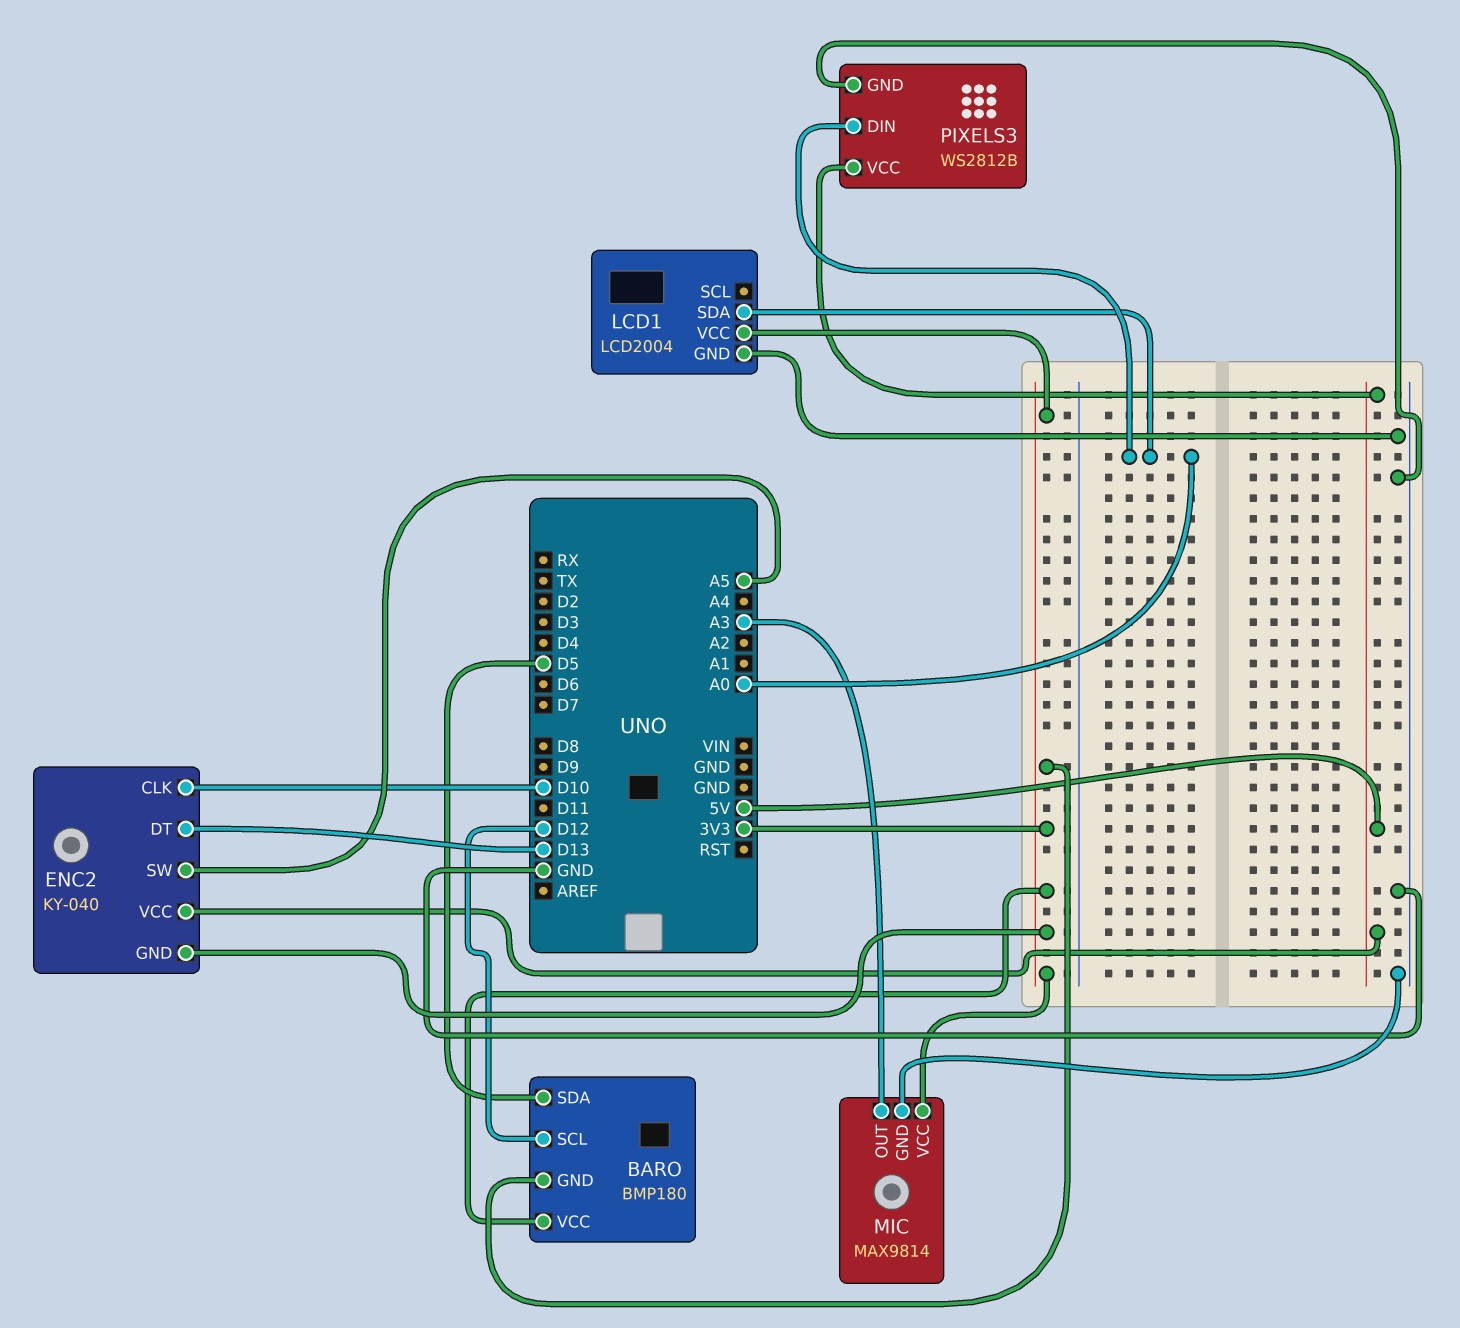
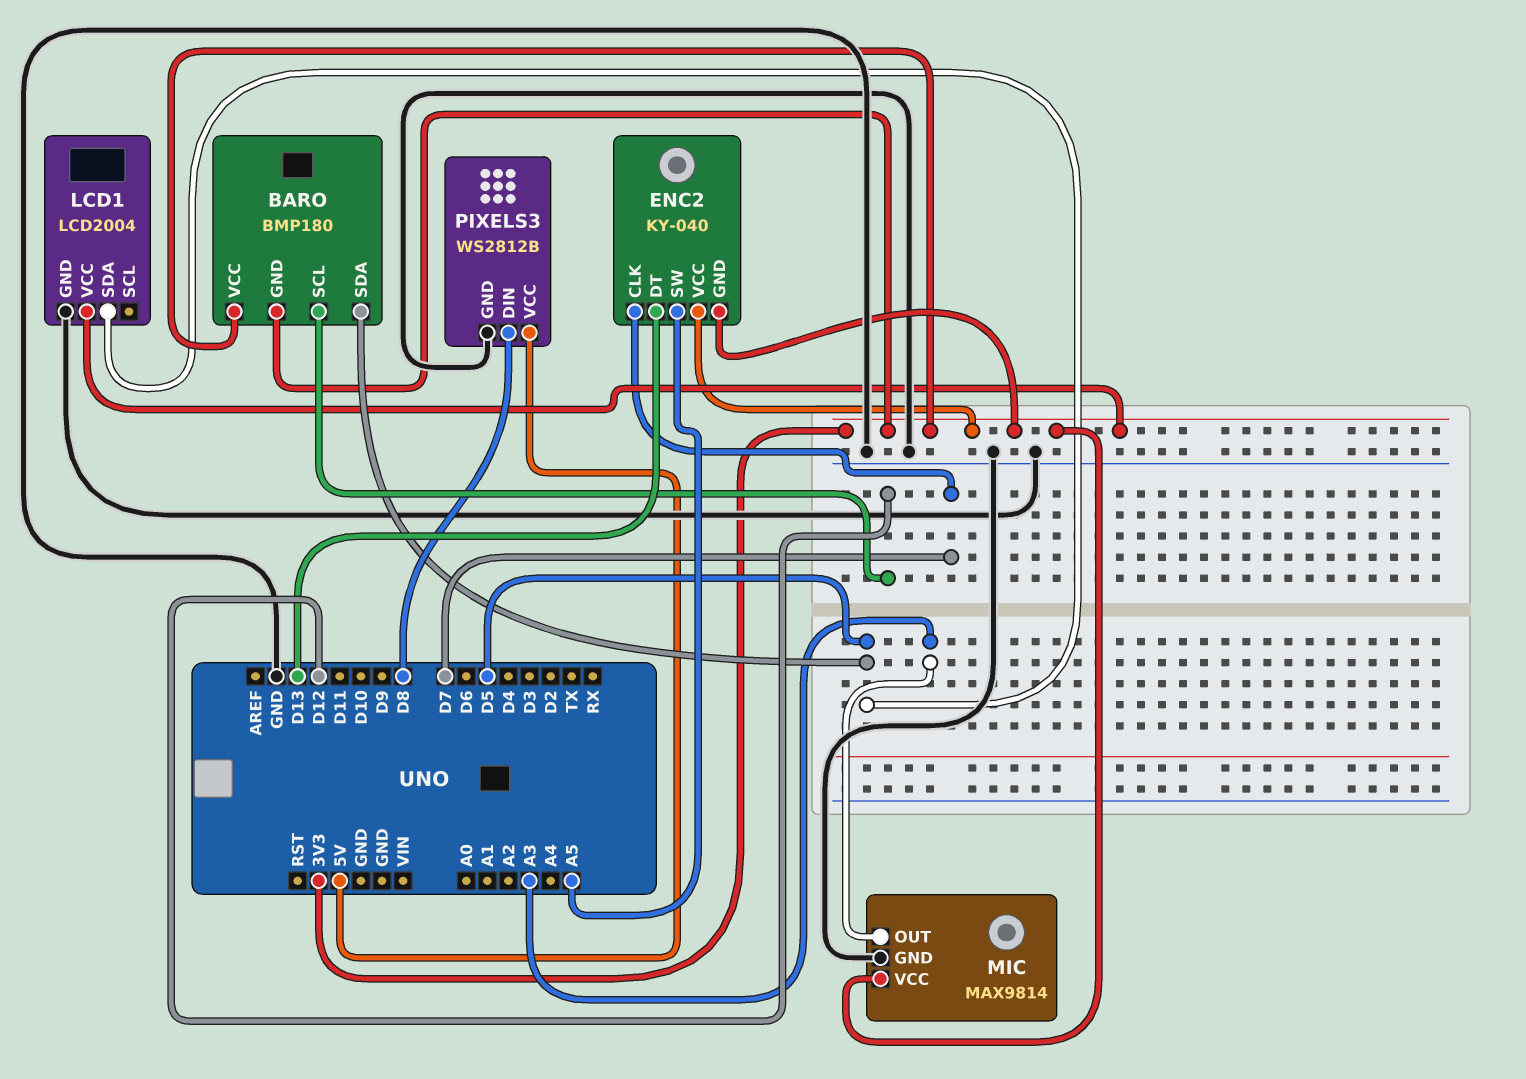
ENC2 pin CLK: D10 -> D7
ENC2 pin VCC: 5V -> 3V3
LCD1 pin SDA: A0 -> D5
PIXELS3 pin DIN: A0 -> D8

